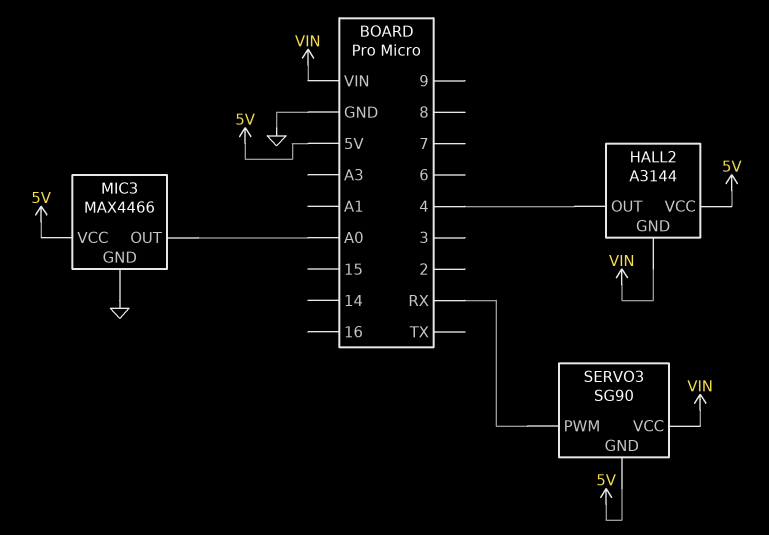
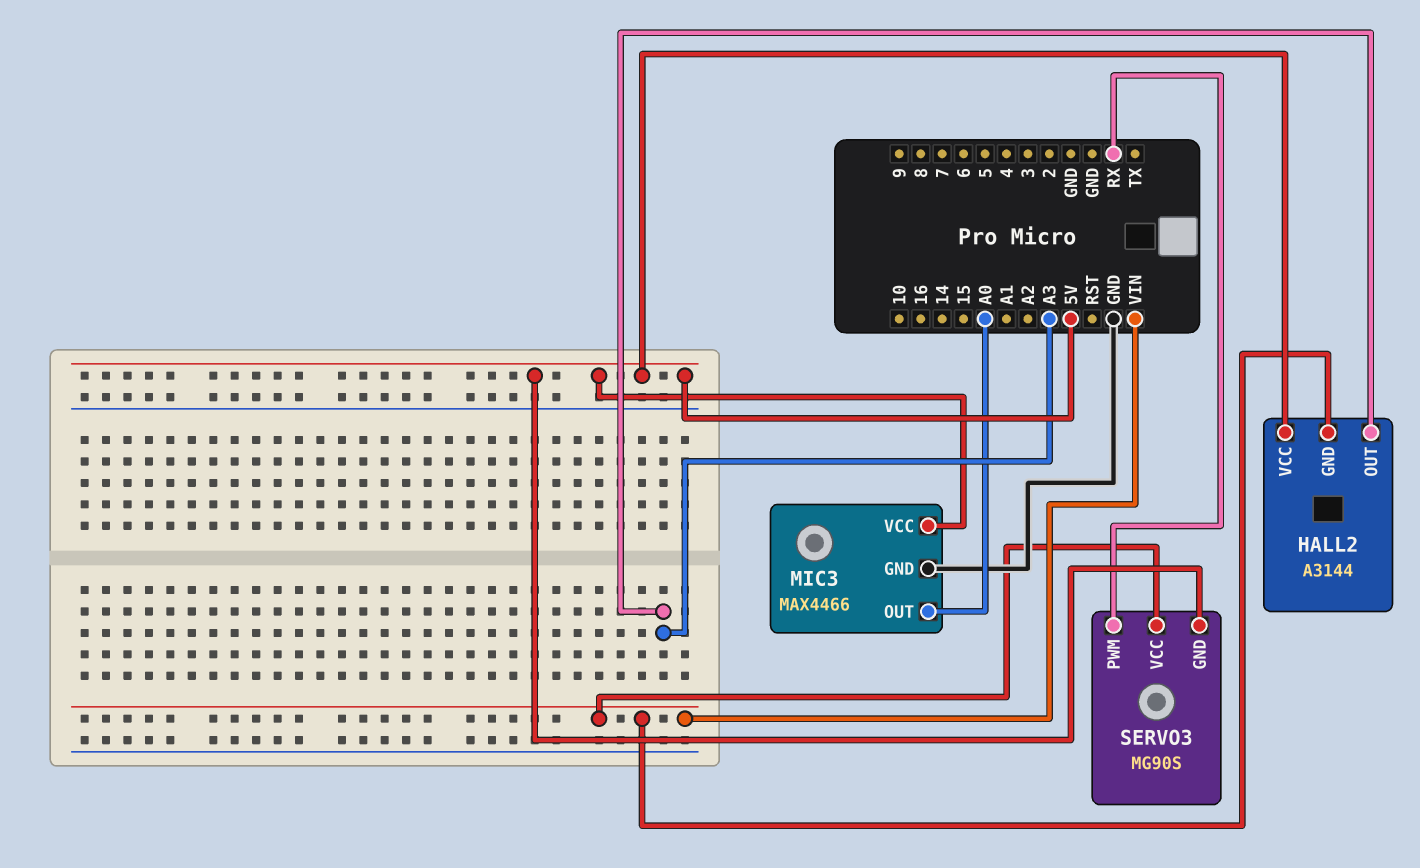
HALL2 pin OUT: 4 -> A3
SERVO3: SG90 -> MG90S

